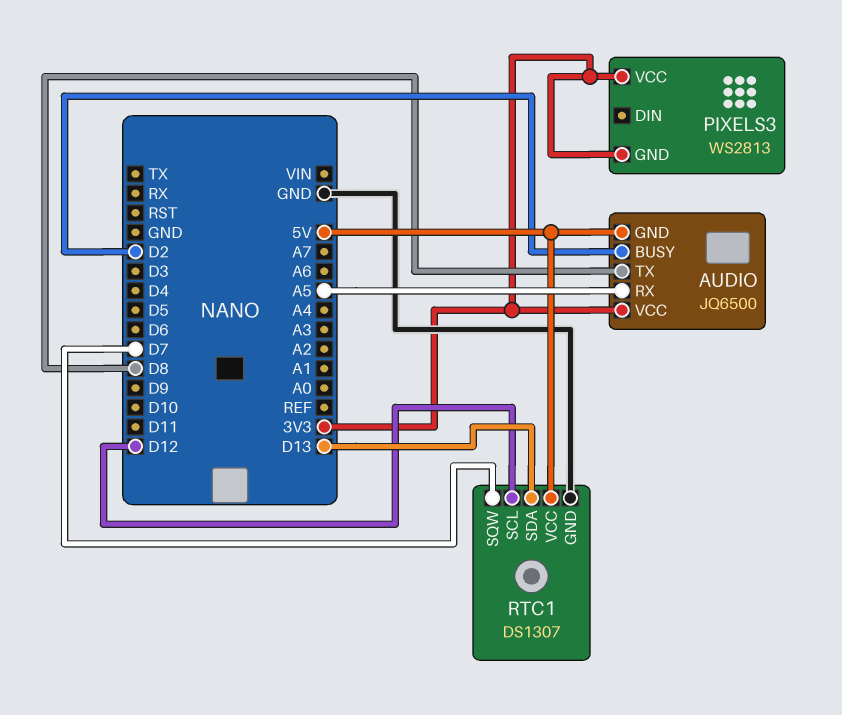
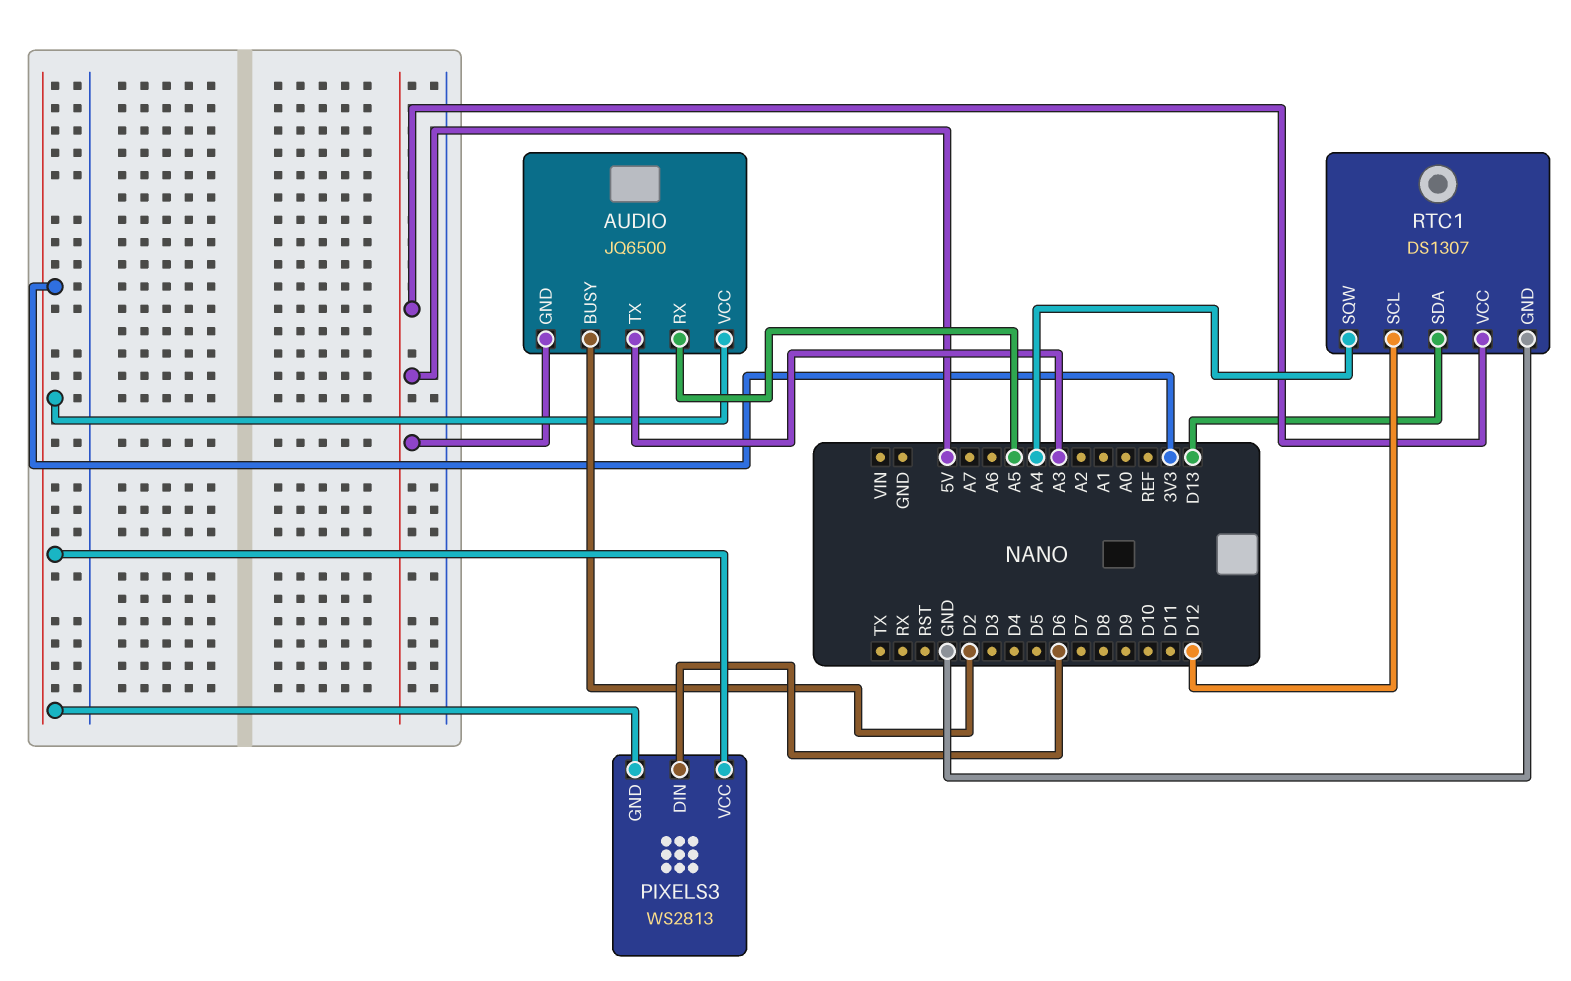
AUDIO pin TX: D8 -> A3
PIXELS3 pin DIN: none -> D6
RTC1 pin SQW: D7 -> A4

